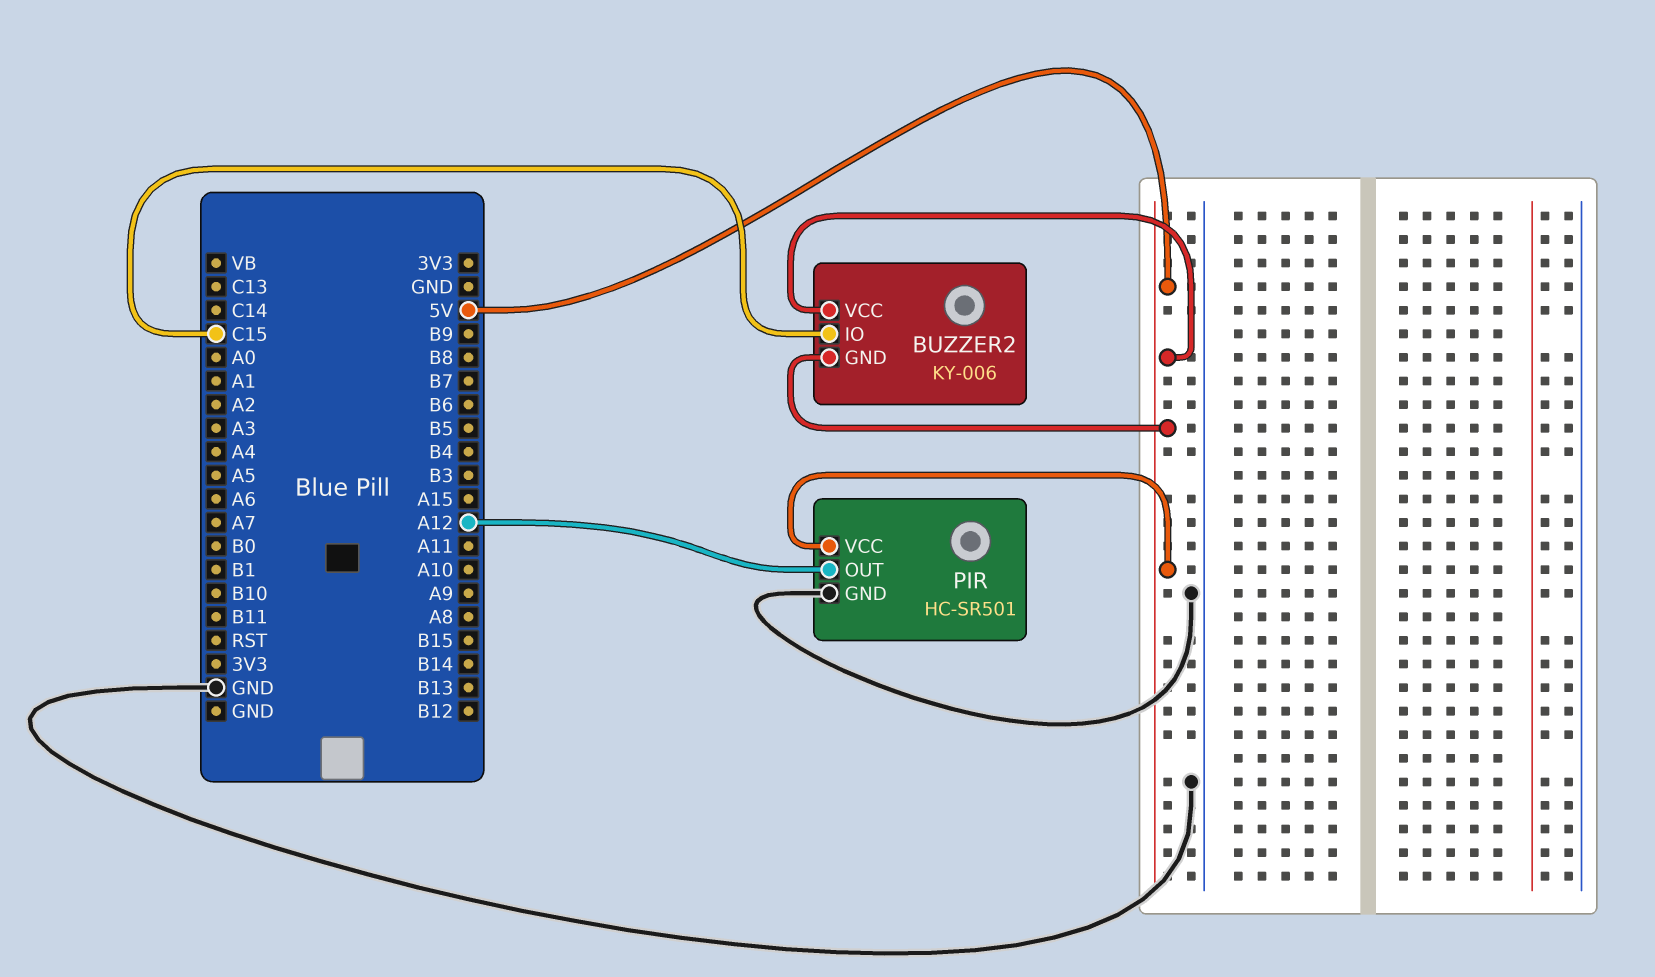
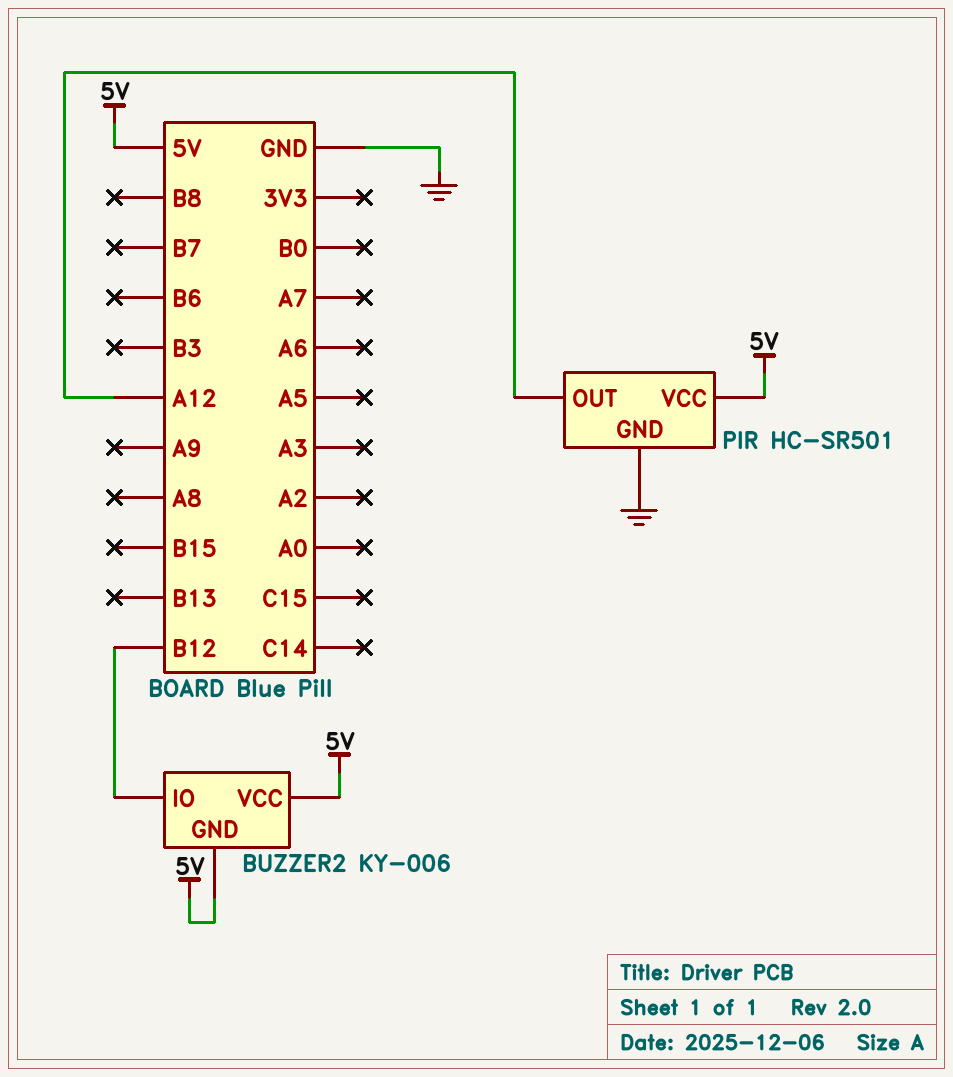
BUZZER2 pin IO: C15 -> B12

